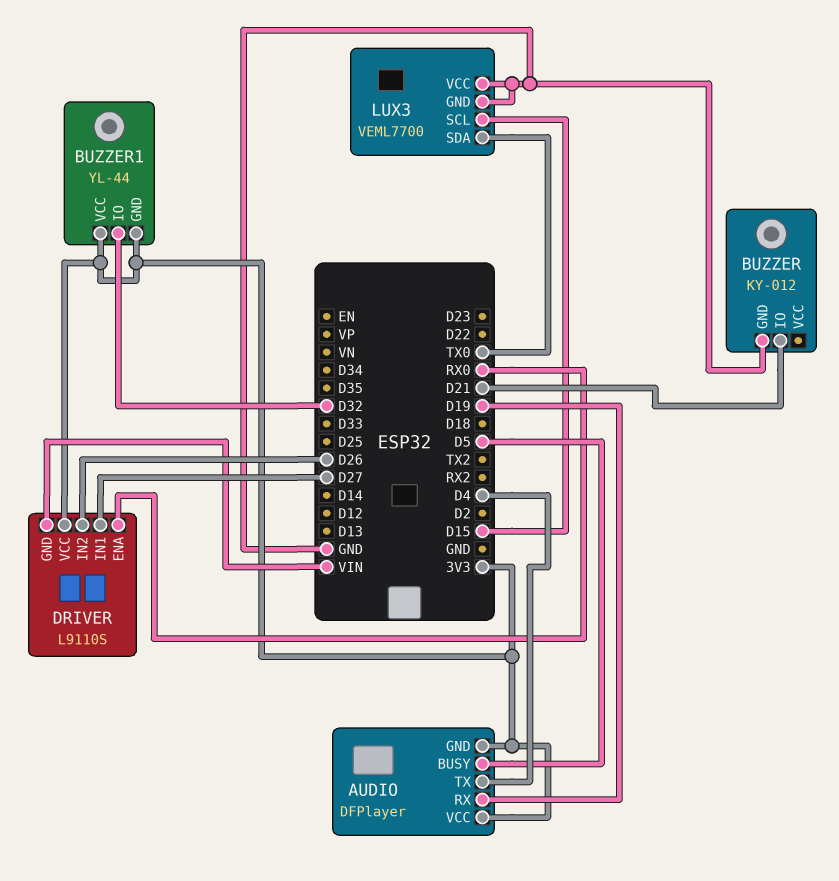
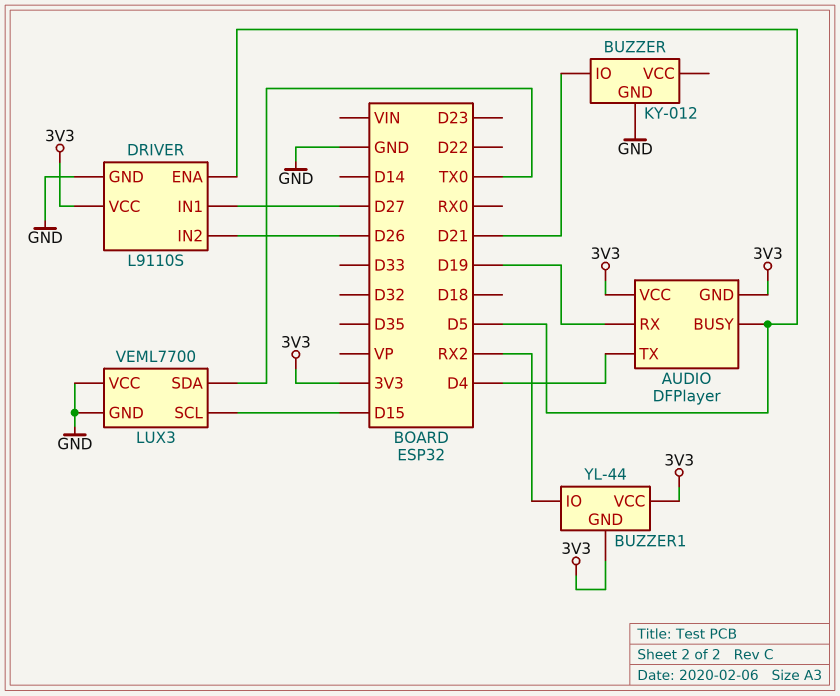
BUZZER1 pin IO: D32 -> RX2
DRIVER pin ENA: RX0 -> D5
DRIVER pin GND: VIN -> GND

